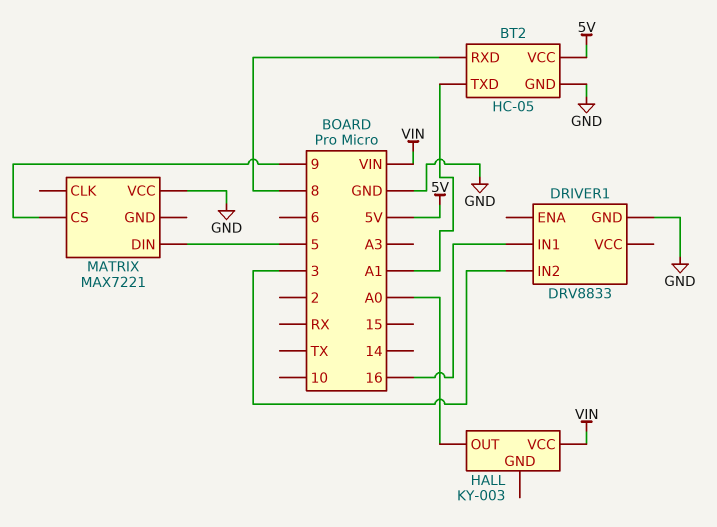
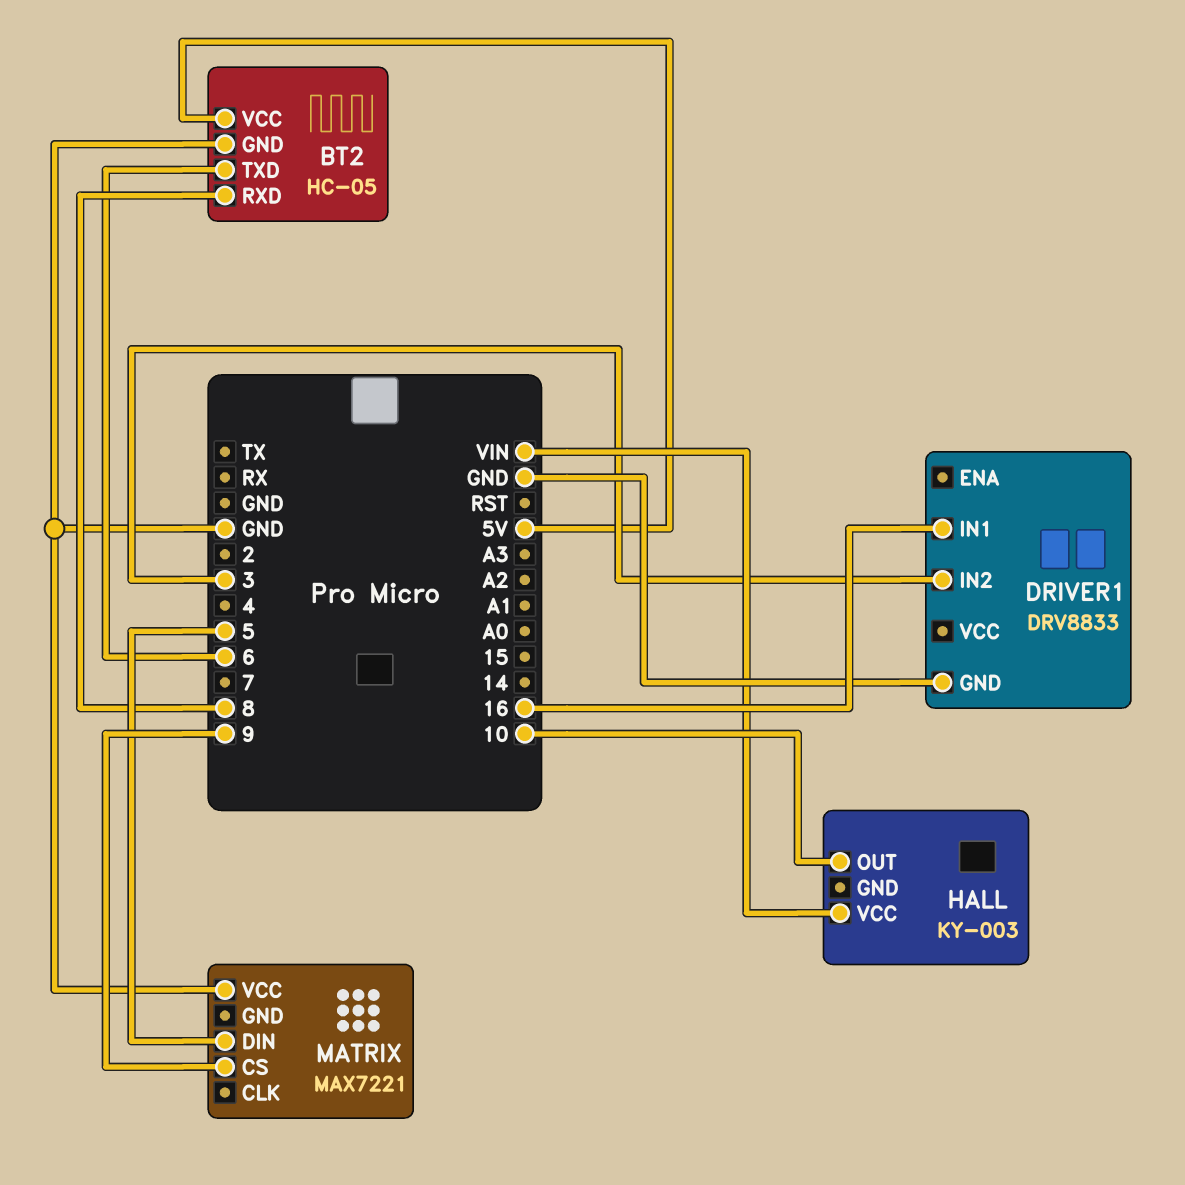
BT2 pin TXD: A1 -> 6
HALL pin OUT: A0 -> 10

